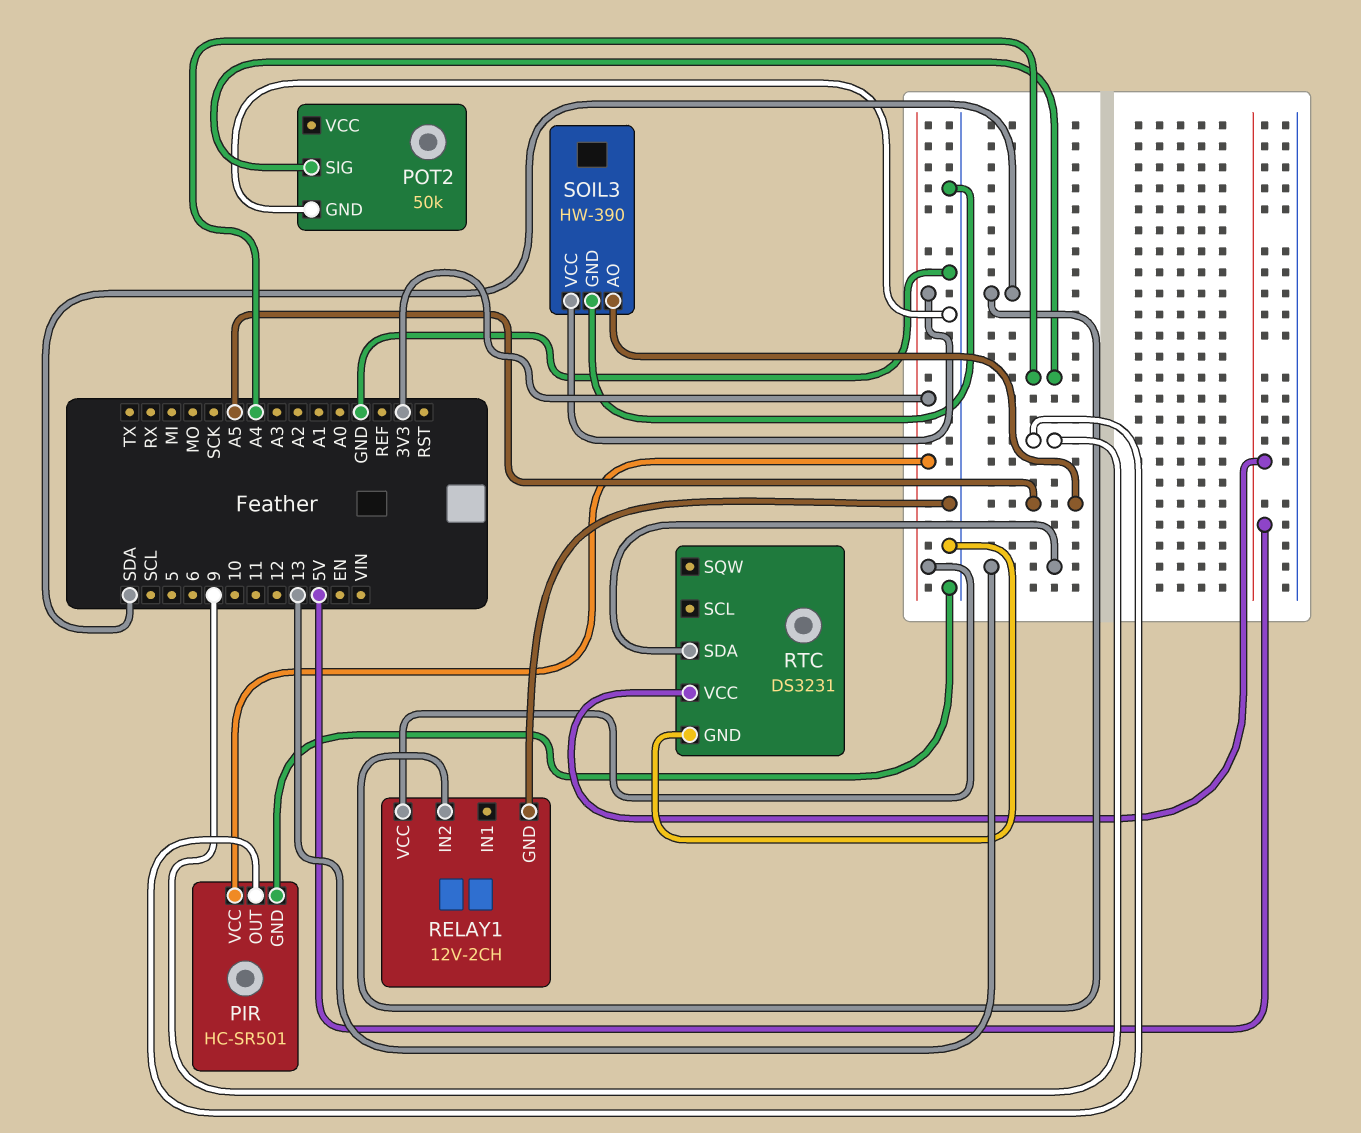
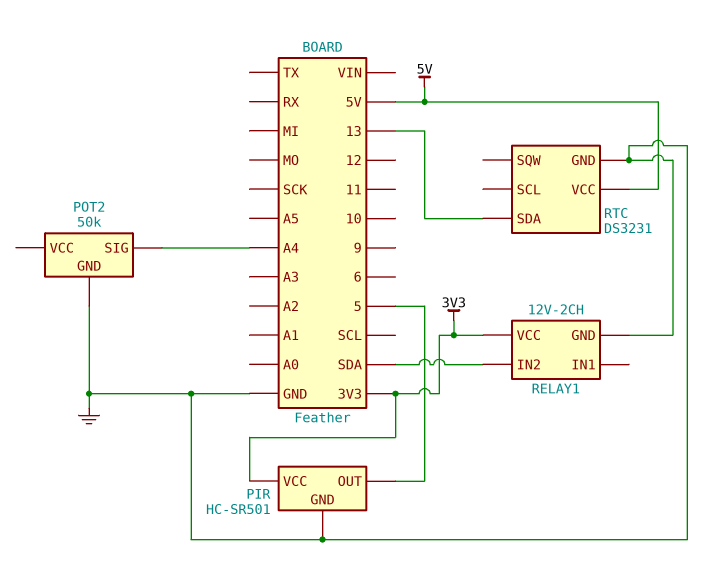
PIR pin OUT: 9 -> 5
SOIL3: HW-390 -> none
SOIL3 pin AO: A5 -> none
SOIL3 pin GND: GND -> none
SOIL3 pin VCC: 3V3 -> none

